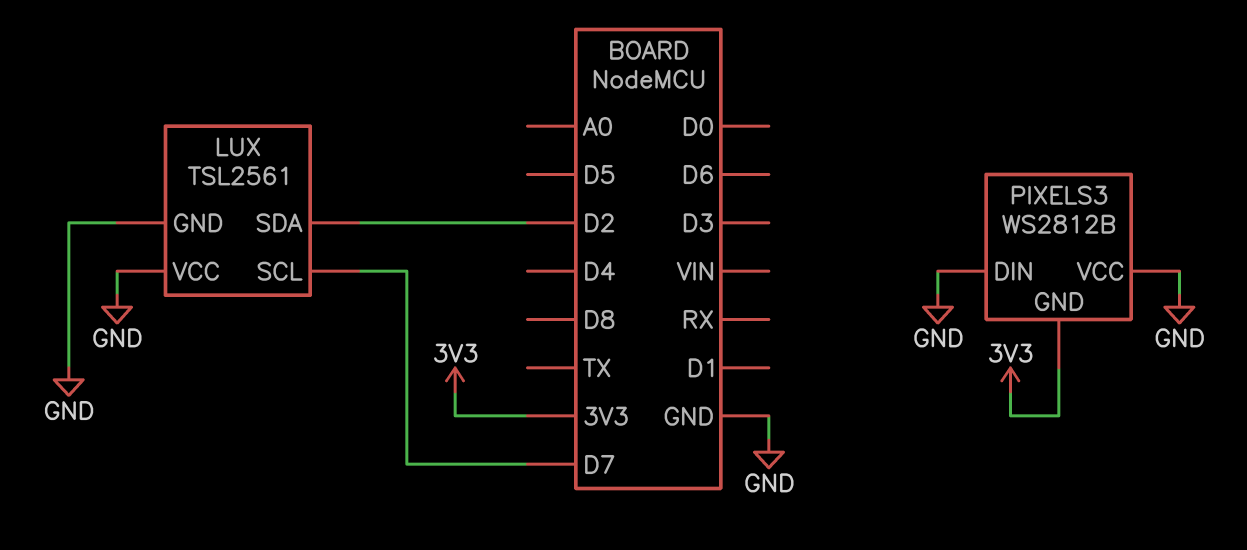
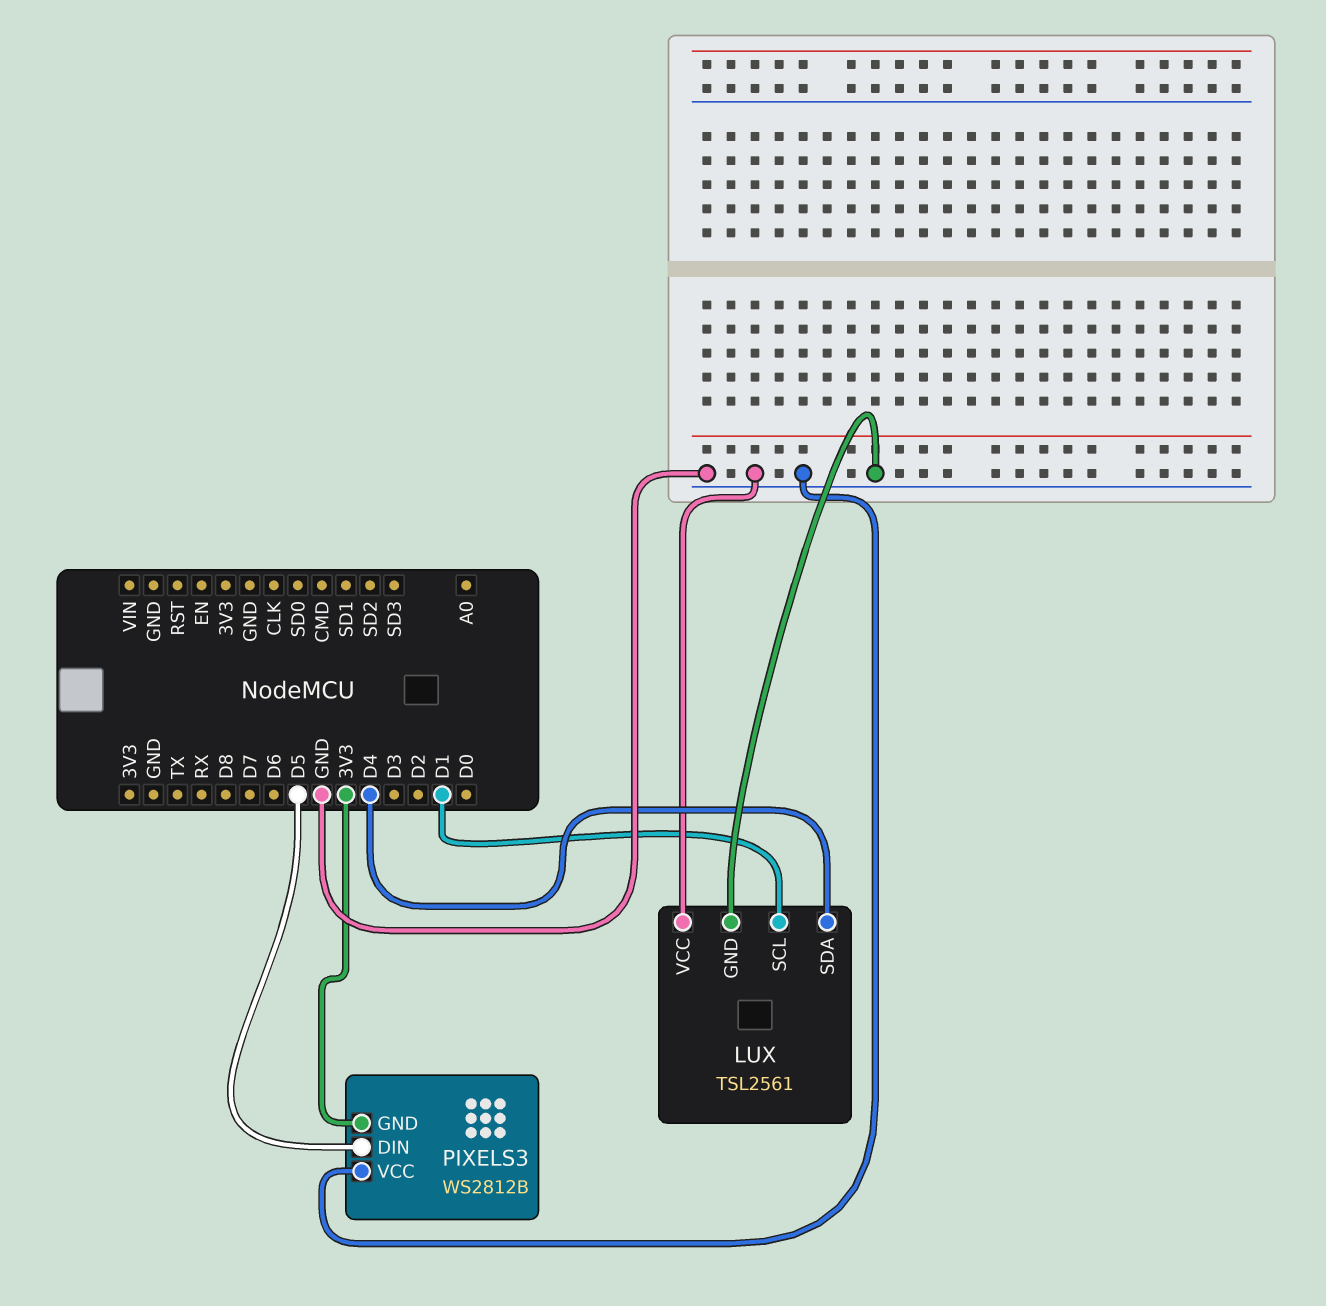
LUX pin SCL: D7 -> D1
LUX pin SDA: D2 -> D4
PIXELS3 pin DIN: GND -> D5

